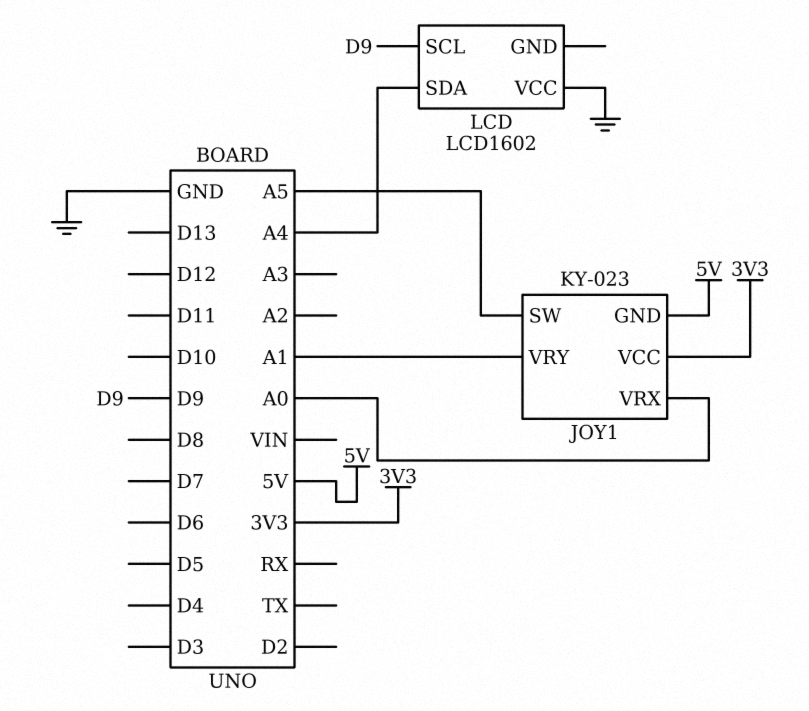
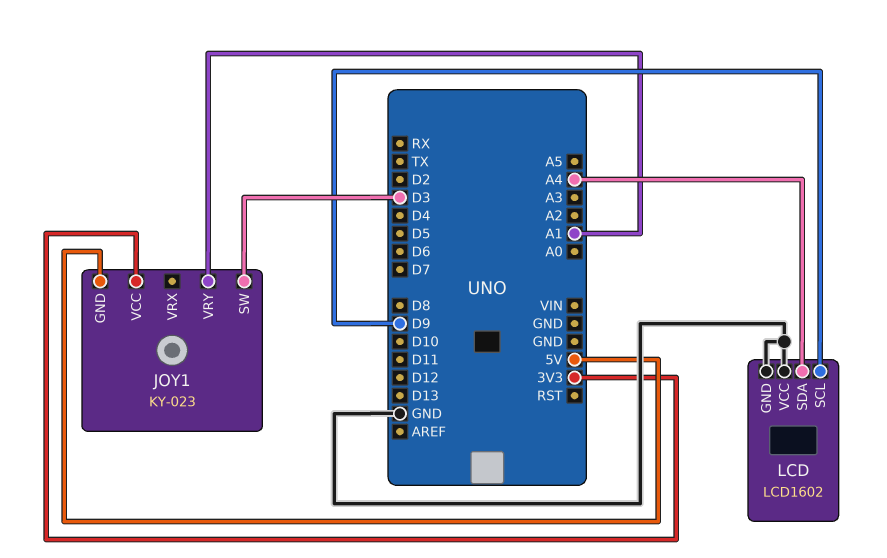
JOY1 pin SW: A5 -> D3
JOY1 pin VRX: A0 -> none
LCD pin GND: none -> GND

